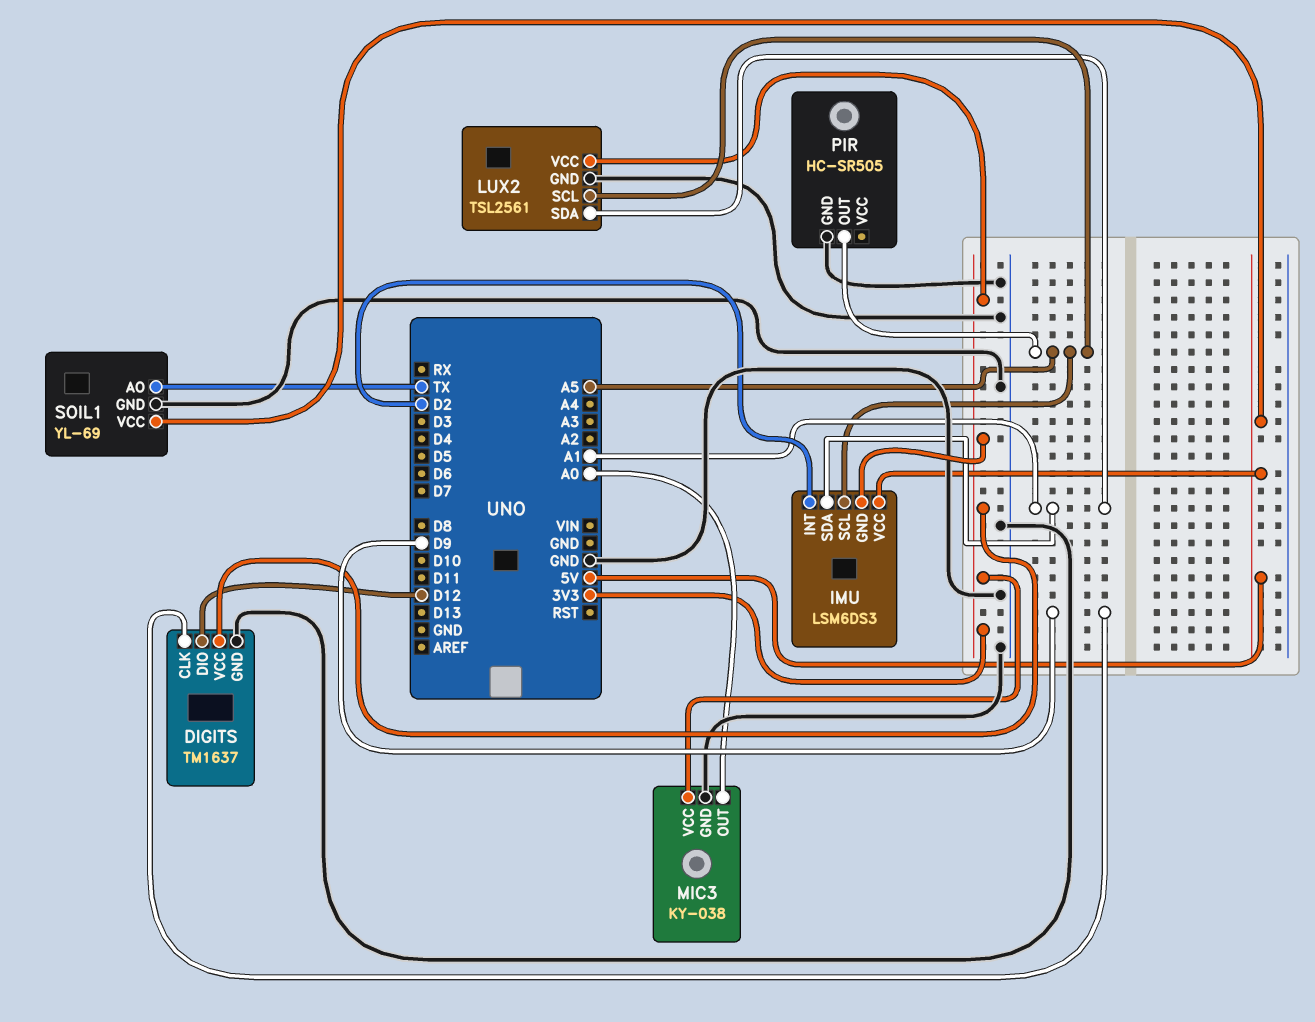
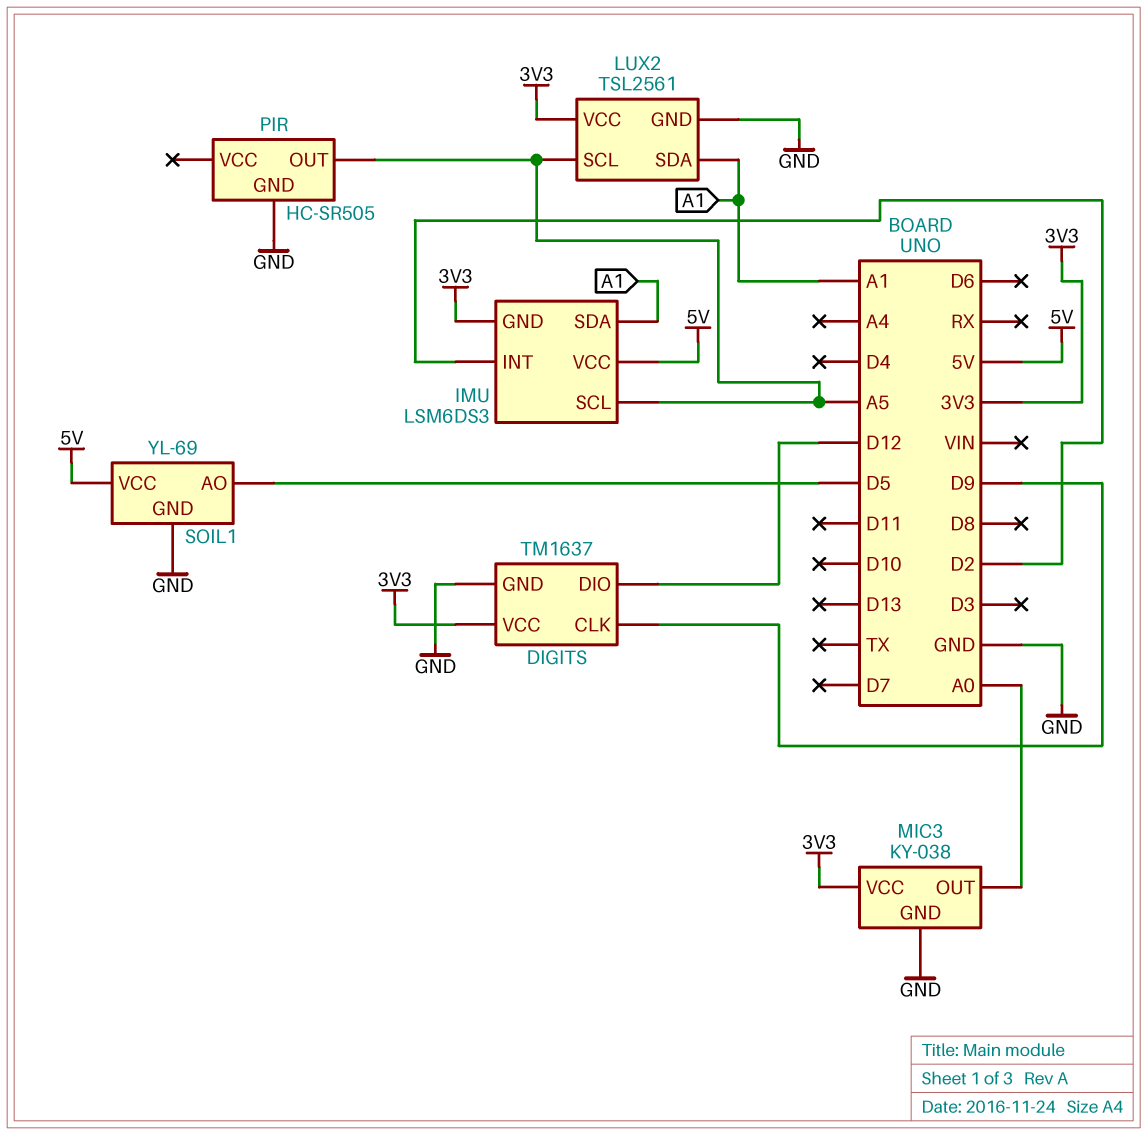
SOIL1 pin AO: TX -> D5

